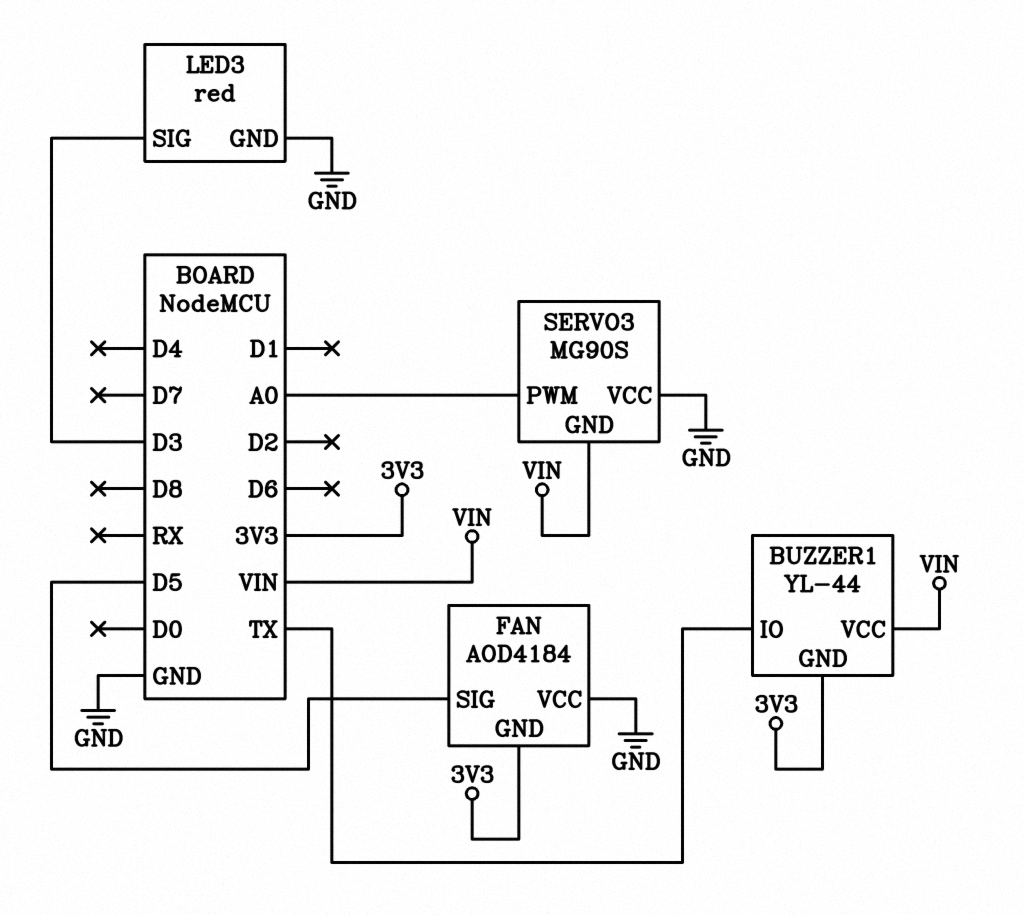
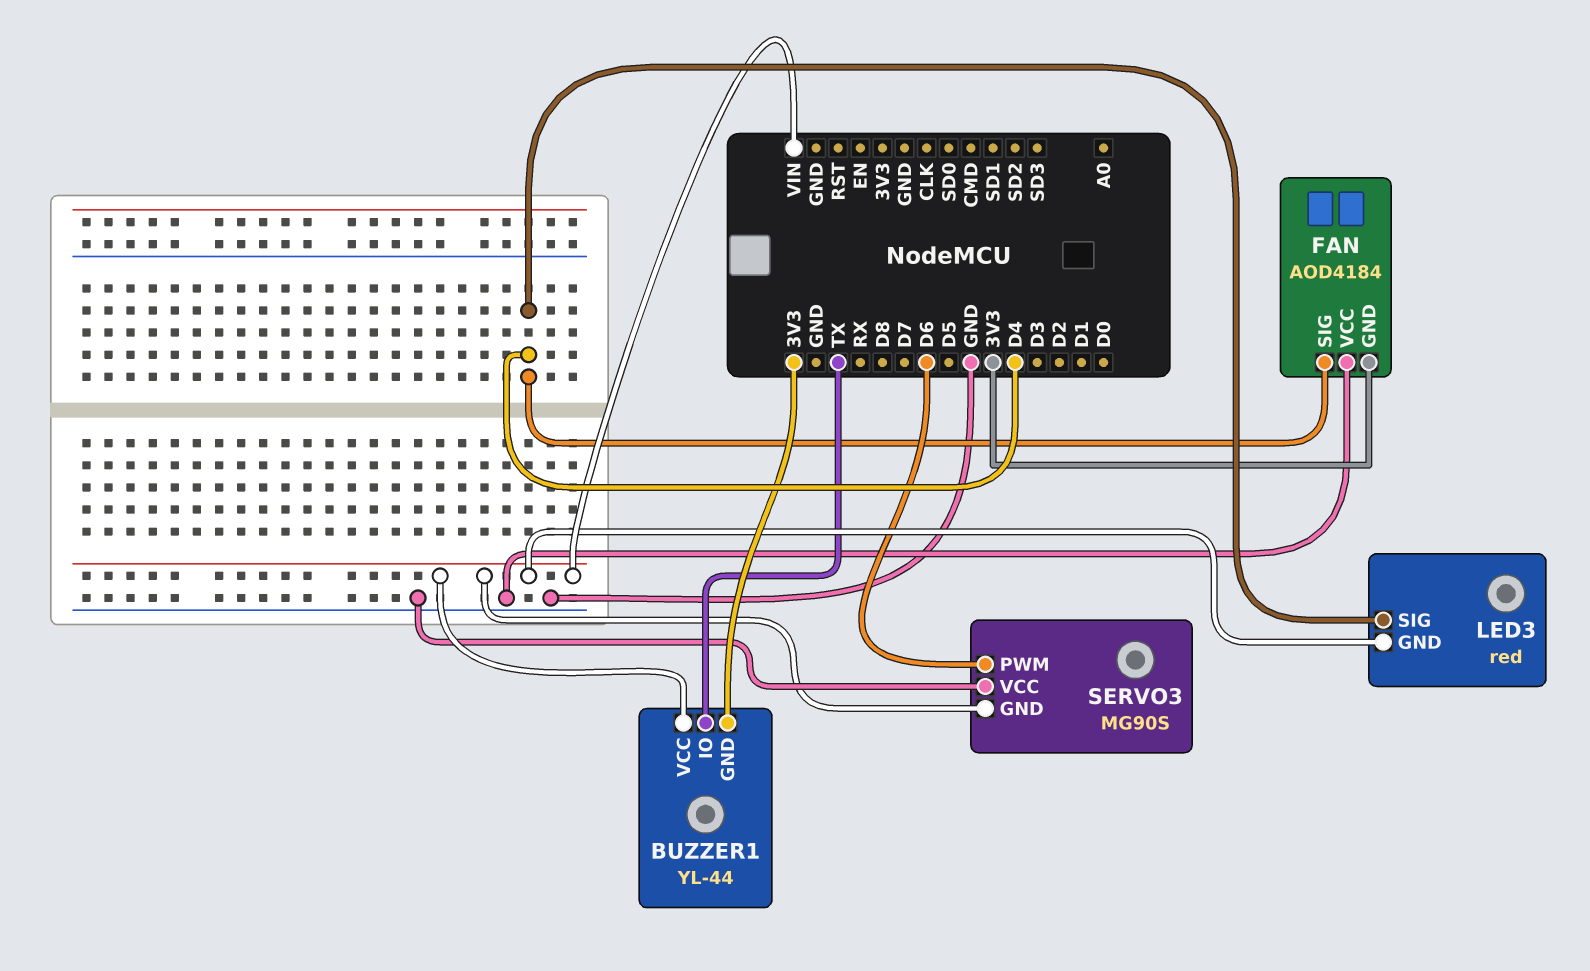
FAN pin SIG: D5 -> D4
LED3 pin GND: GND -> VIN
LED3 pin SIG: D3 -> D4
SERVO3 pin PWM: A0 -> D6

